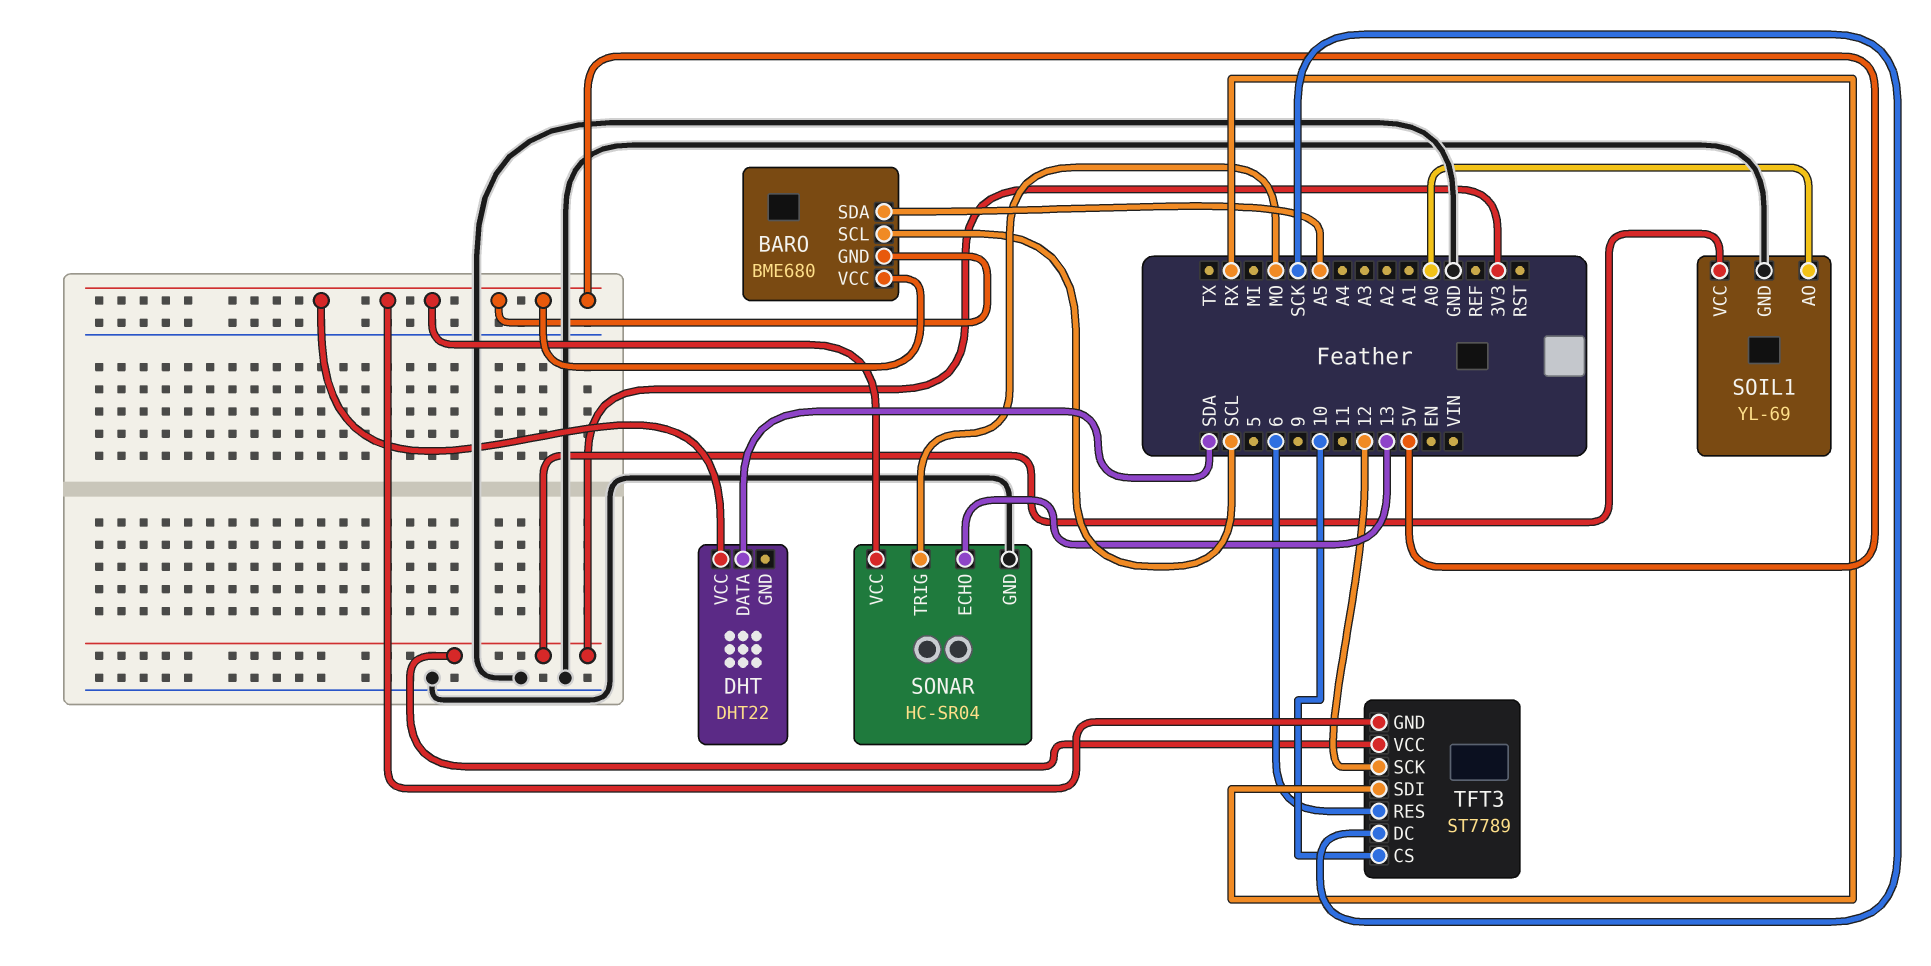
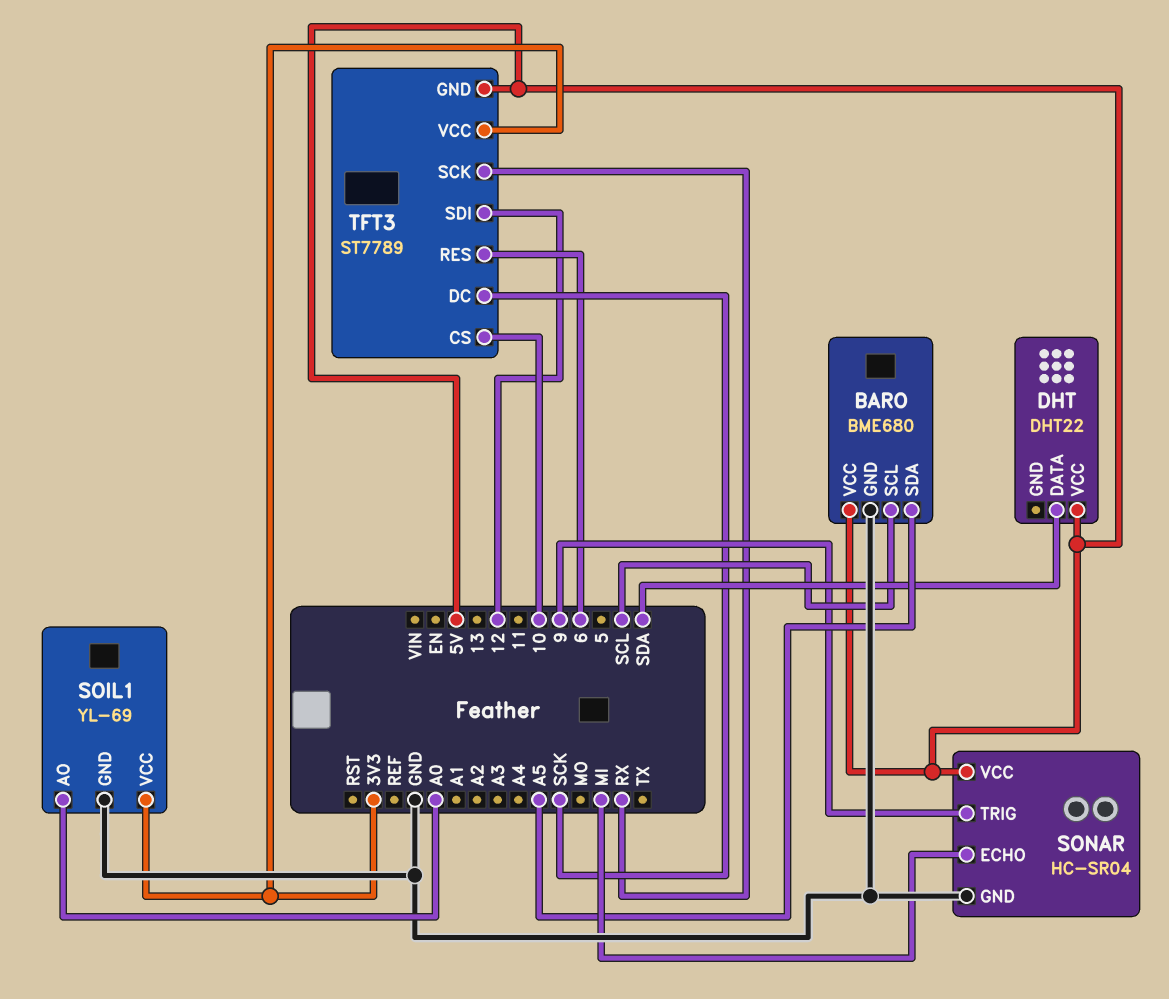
BARO pin GND: 5V -> GND
SONAR pin ECHO: 13 -> MI
SONAR pin TRIG: MO -> 9
TFT3 pin SCK: 12 -> RX
TFT3 pin SDI: RX -> 12

